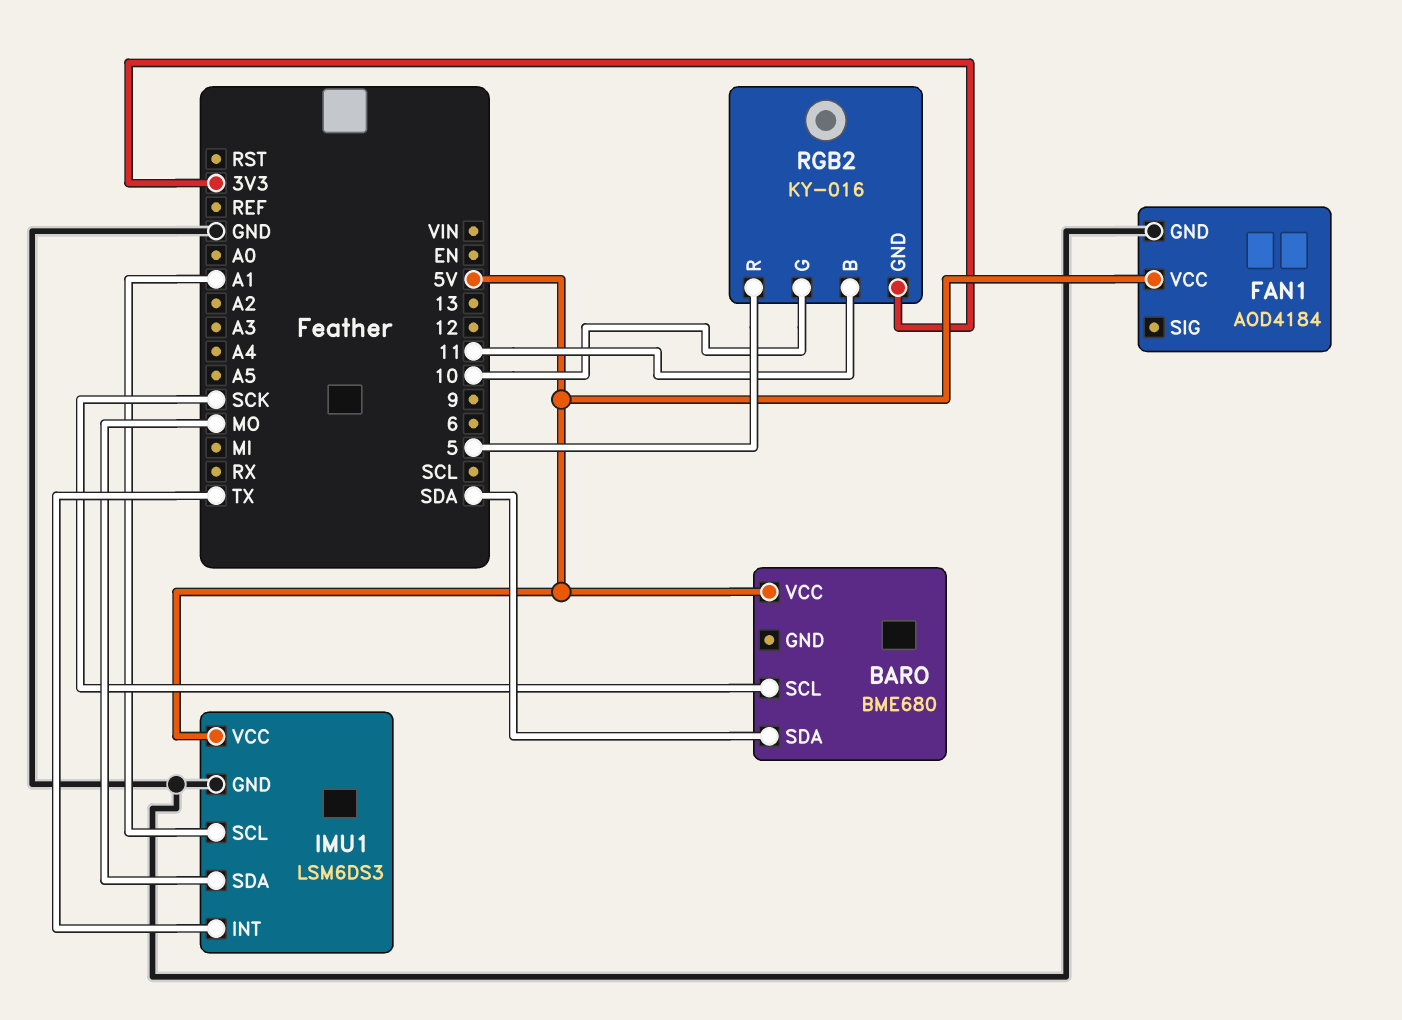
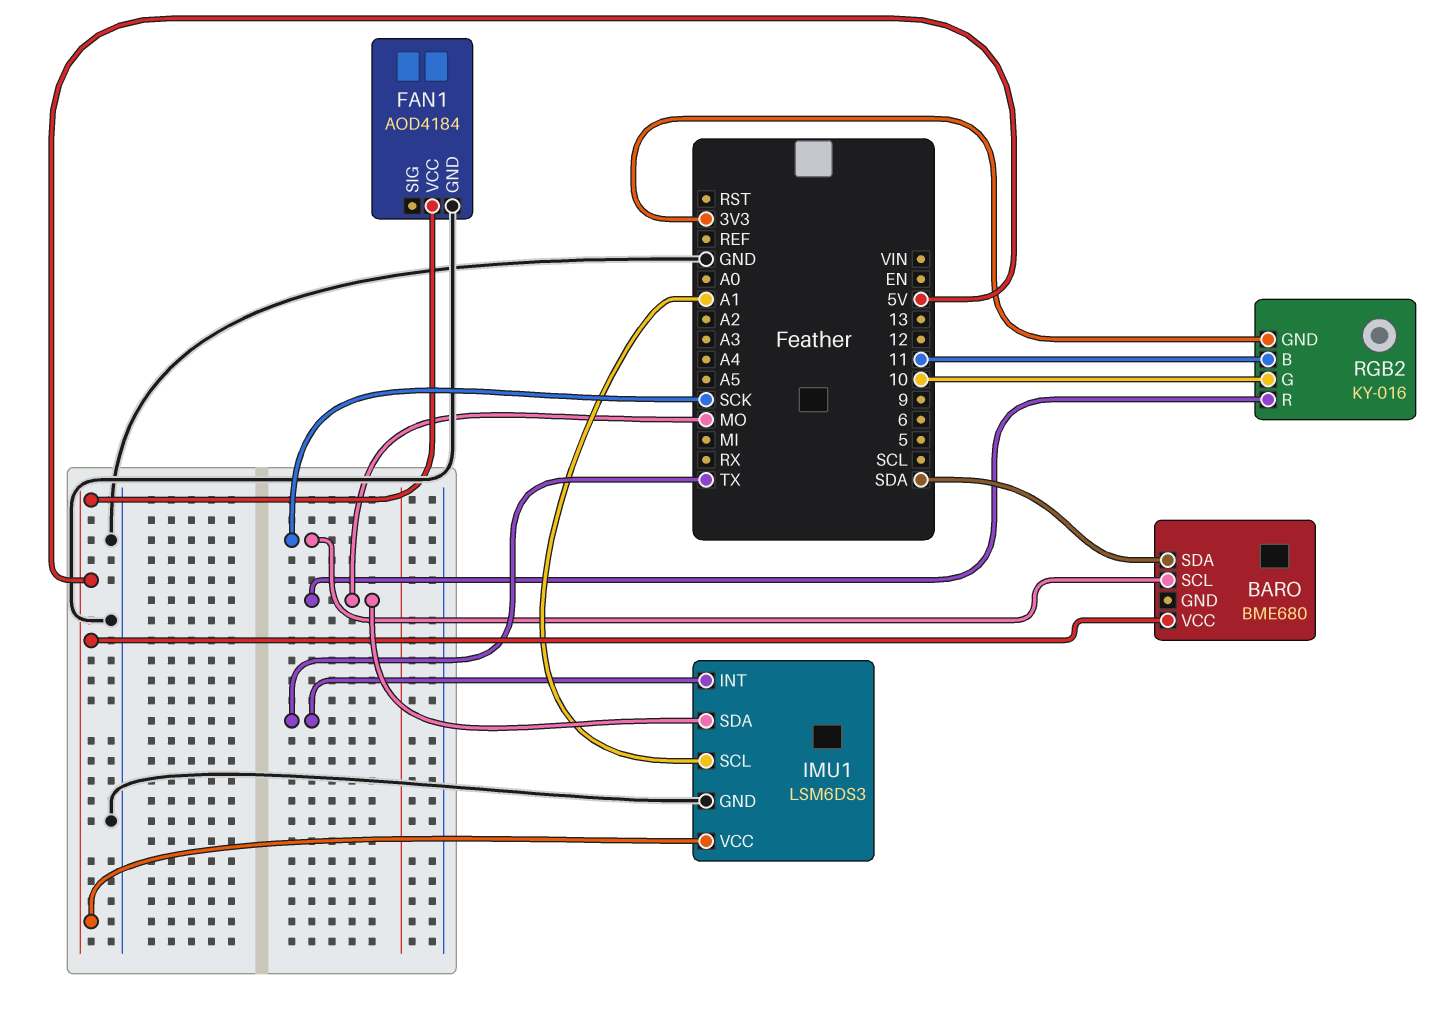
RGB2 pin R: 5 -> MO

